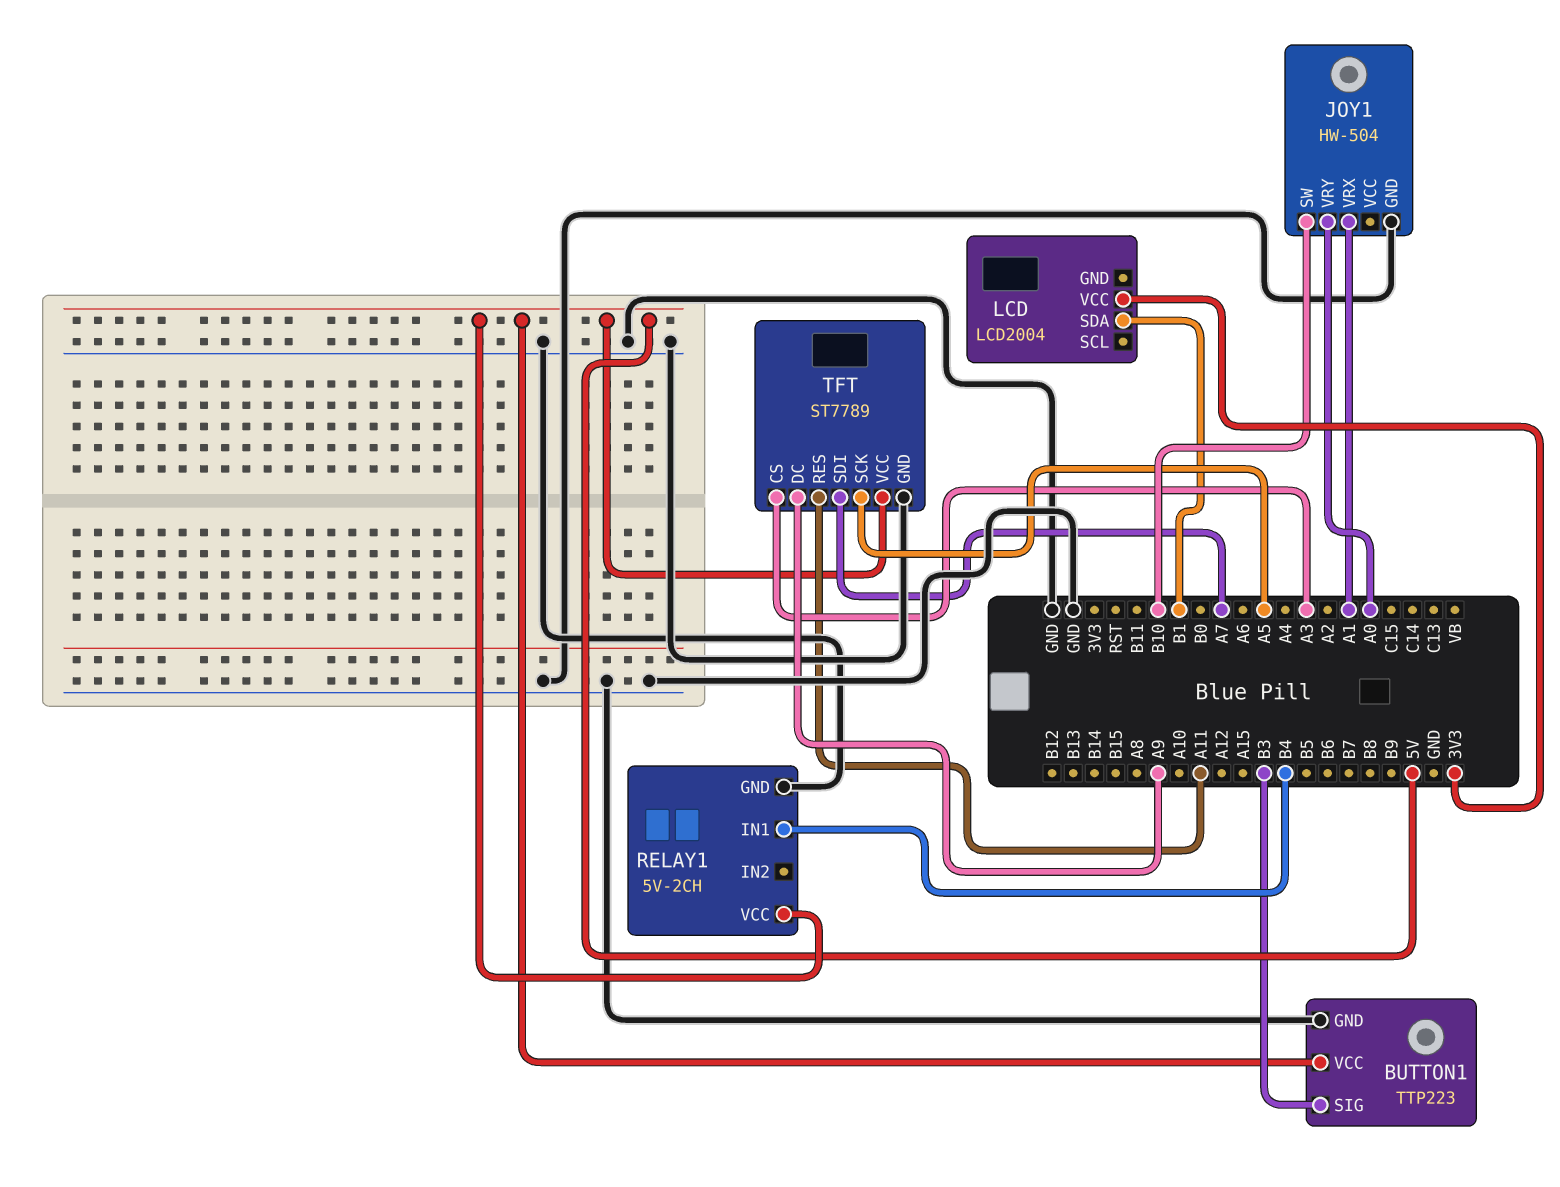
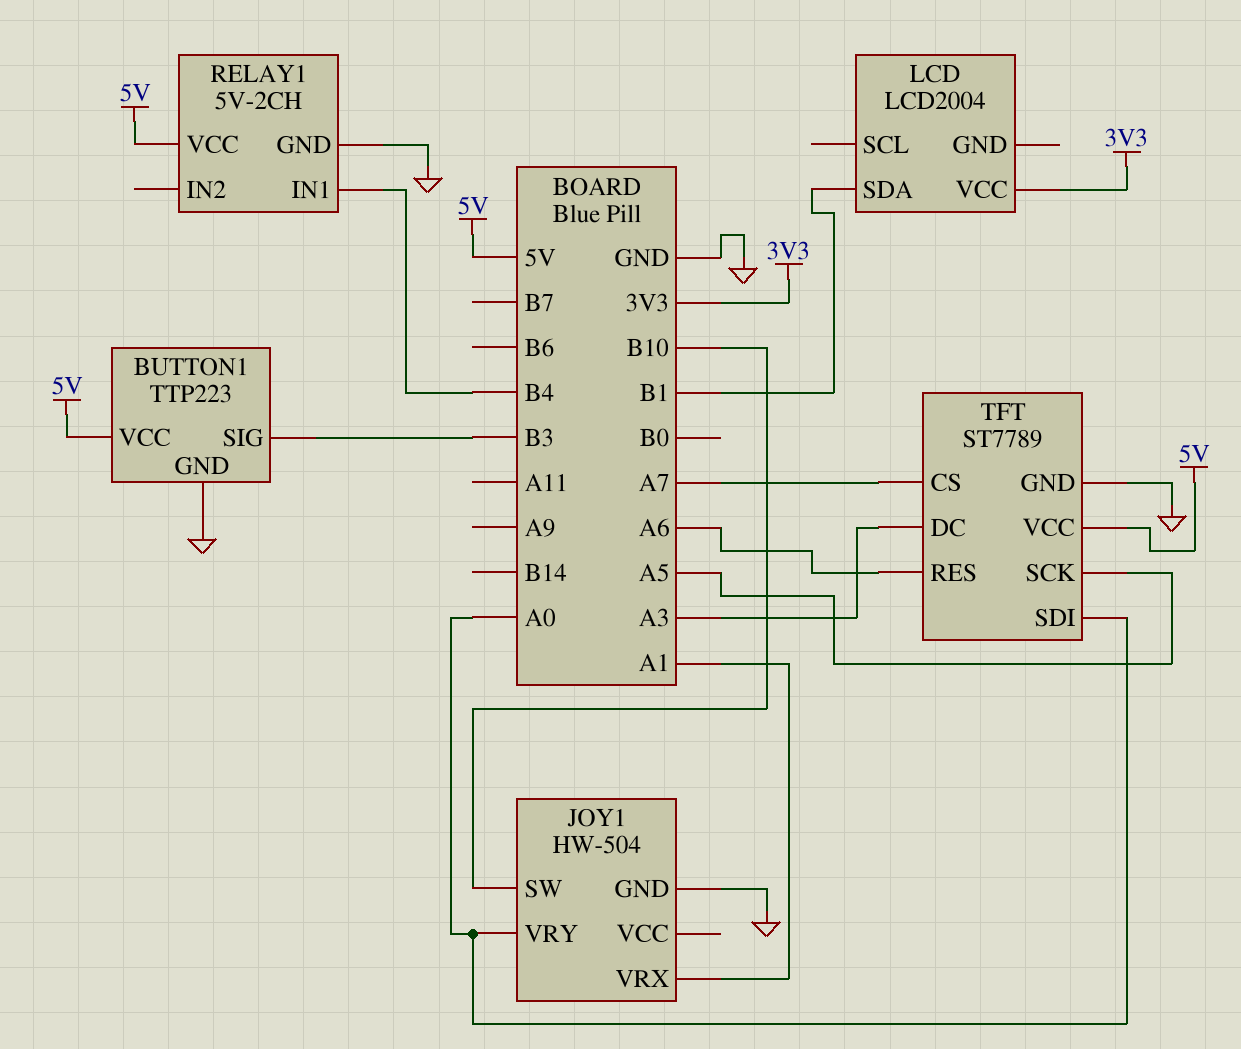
TFT pin CS: A3 -> A7
TFT pin DC: A9 -> A3
TFT pin RES: A11 -> A6
TFT pin SDI: A7 -> A0

